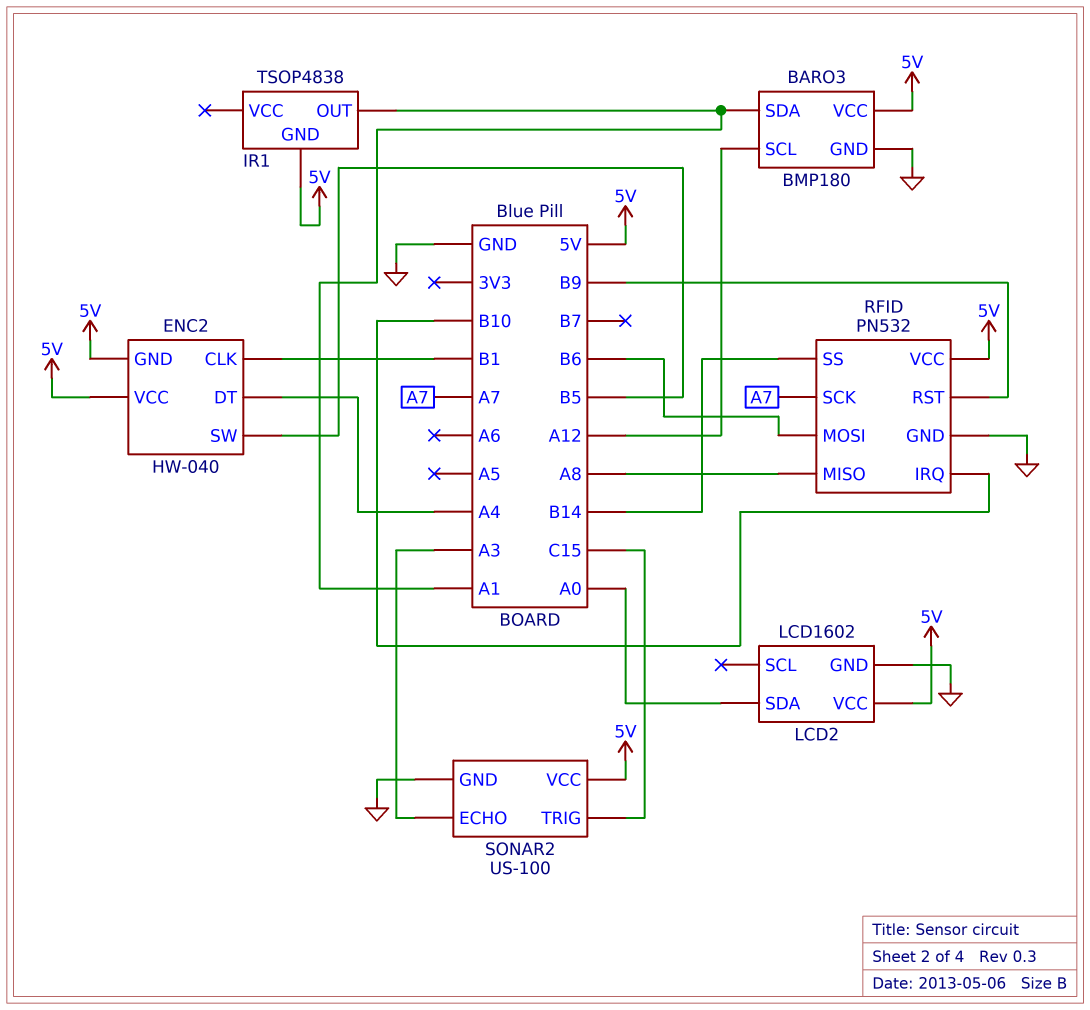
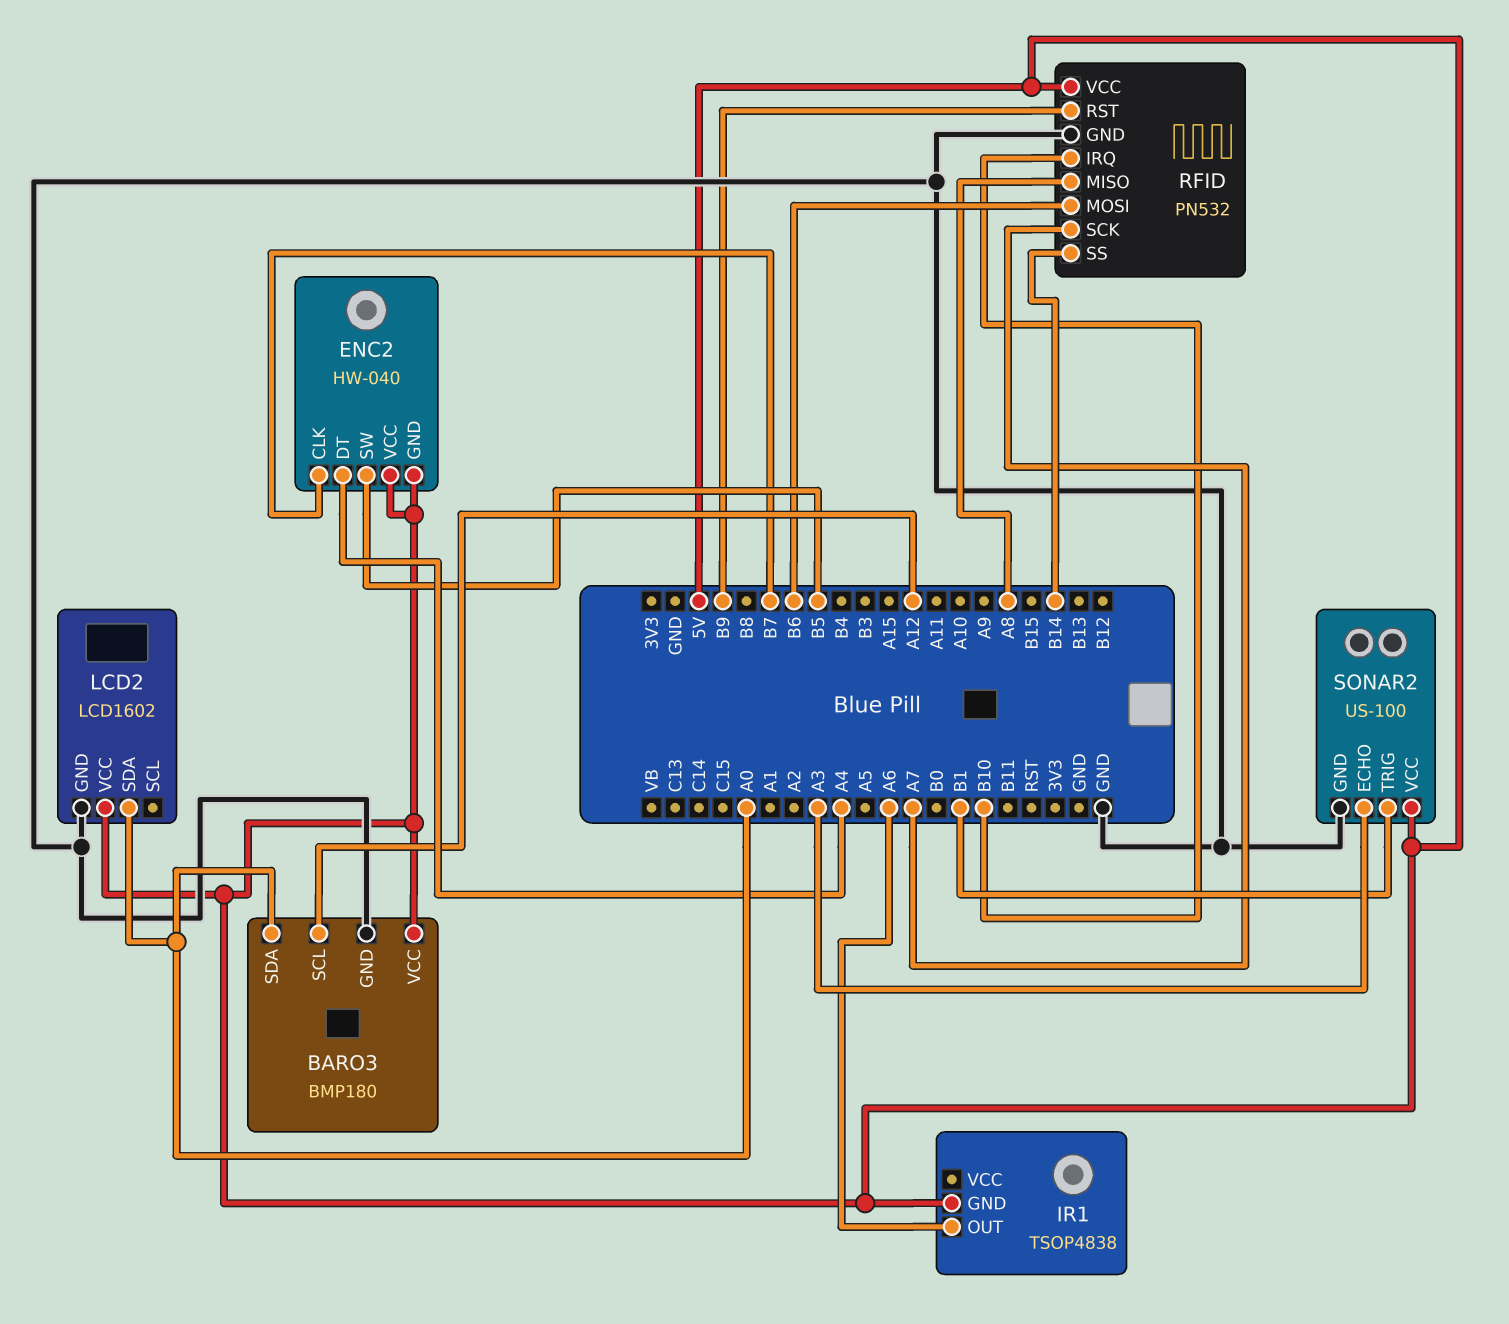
BARO3 pin SDA: A1 -> A0
ENC2 pin CLK: B1 -> B7
IR1 pin OUT: A1 -> A6
SONAR2 pin TRIG: C15 -> B1

